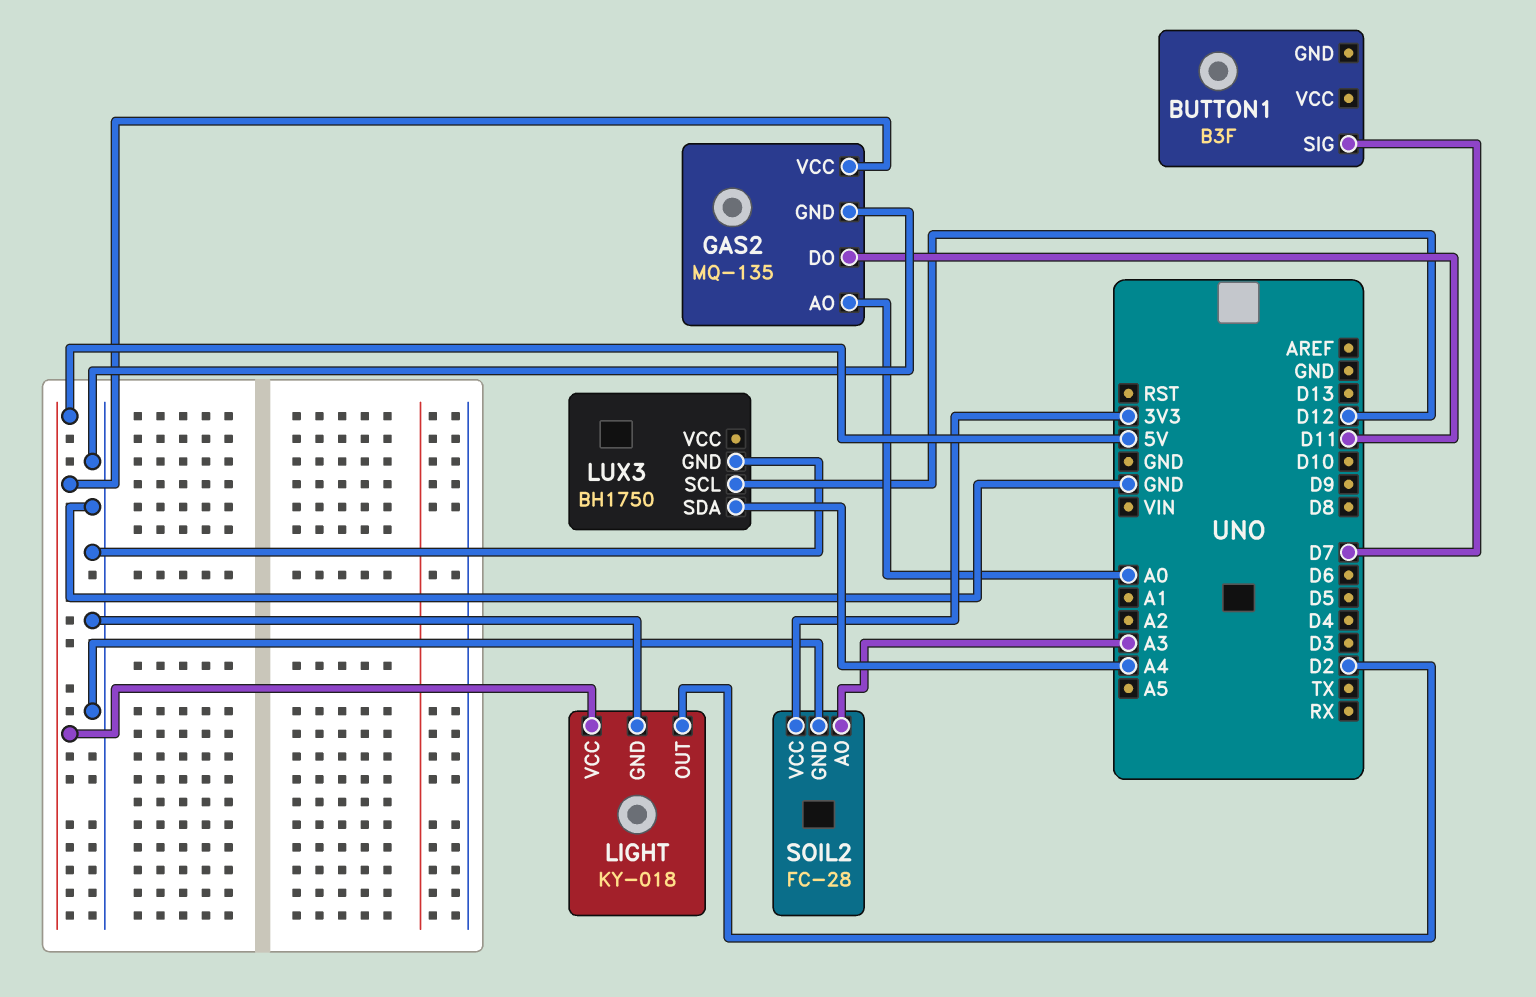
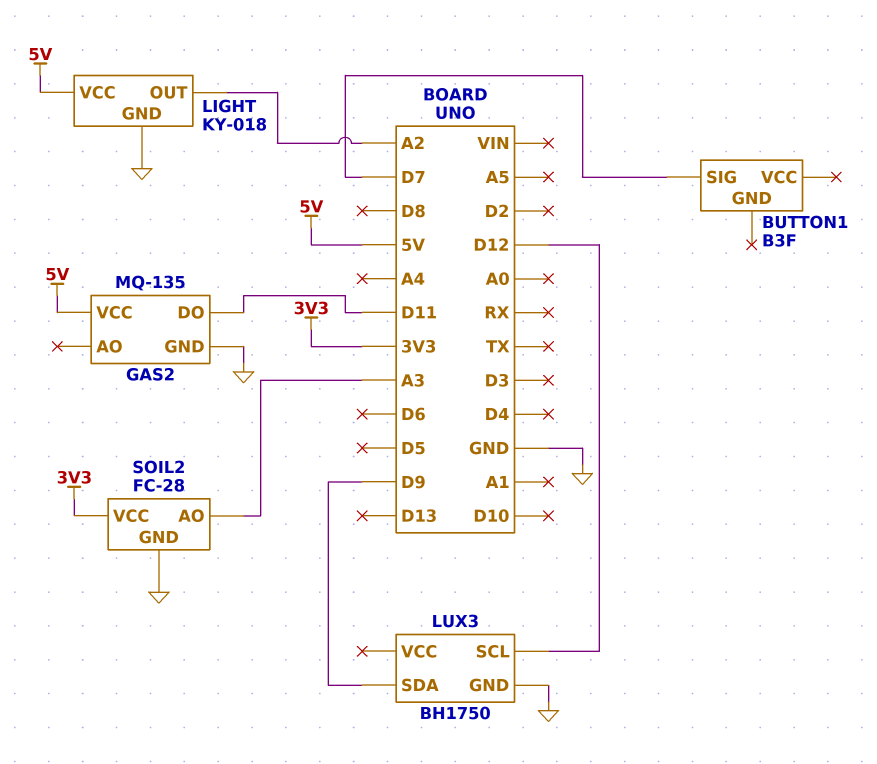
GAS2 pin AO: A0 -> none
LIGHT pin OUT: D2 -> A2
LUX3 pin SDA: A4 -> D9

